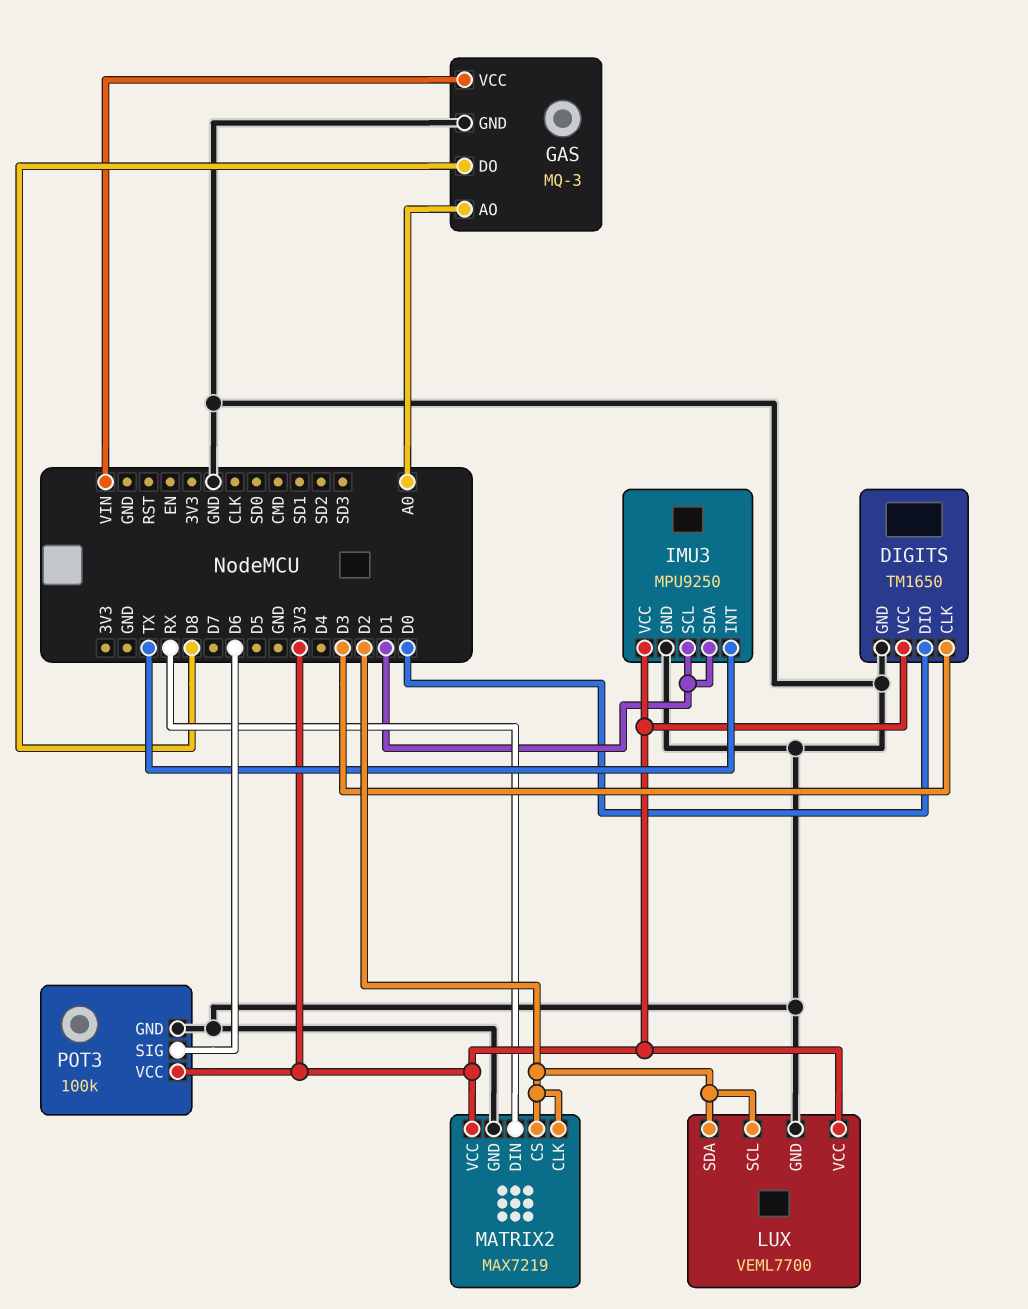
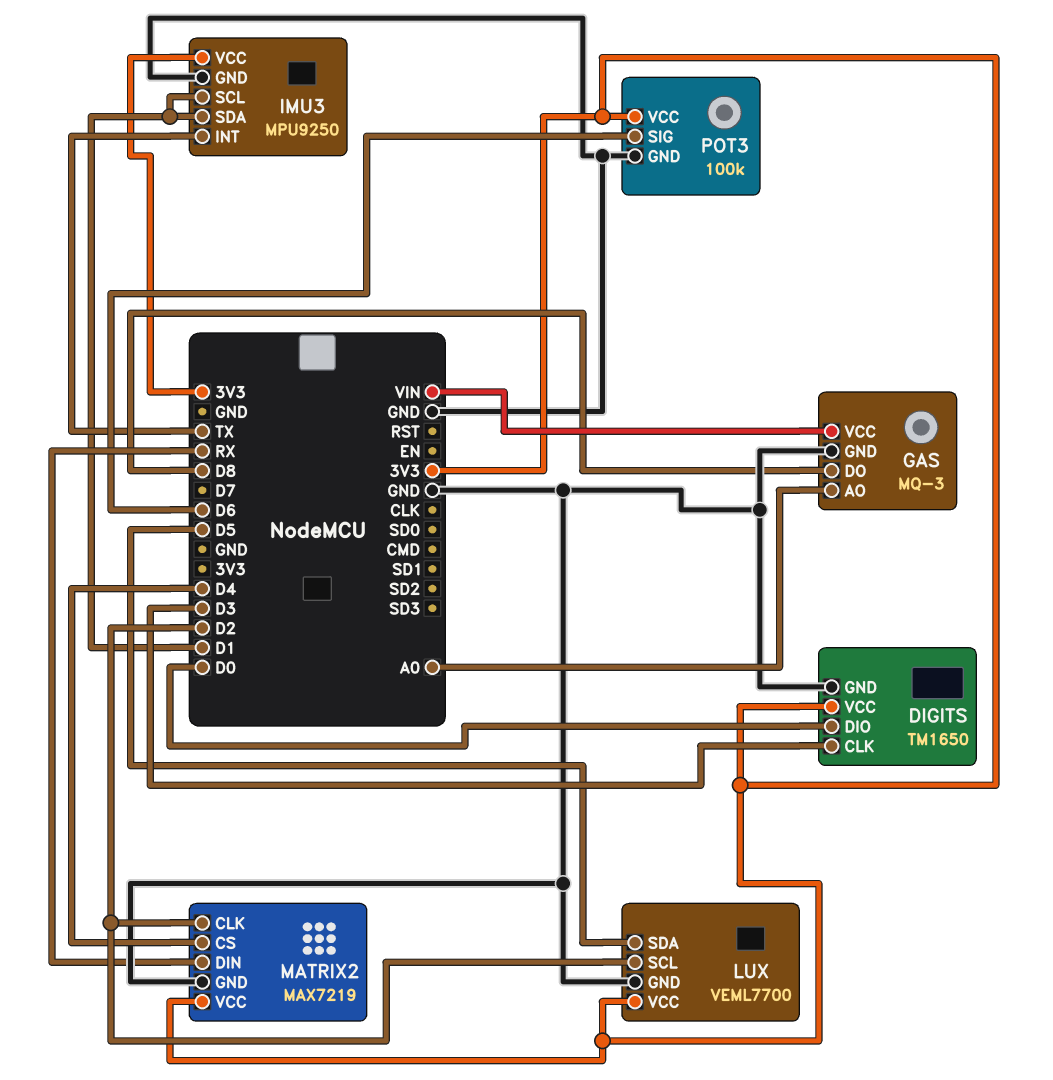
LUX pin SDA: D2 -> D5
MATRIX2 pin CS: D2 -> D4

